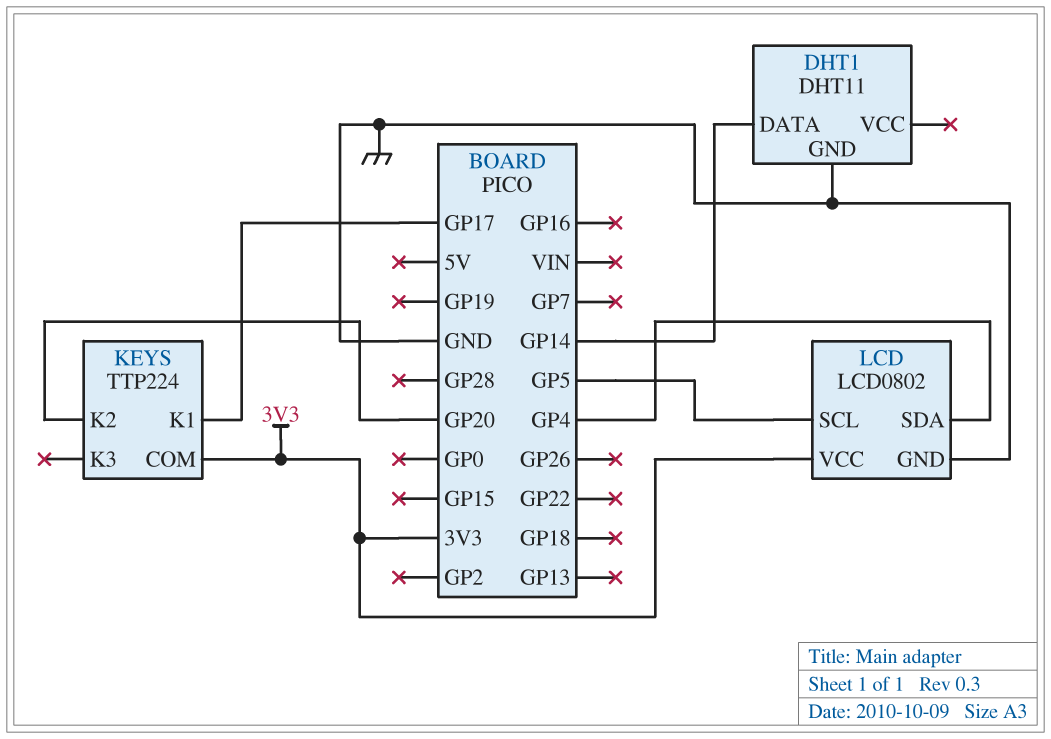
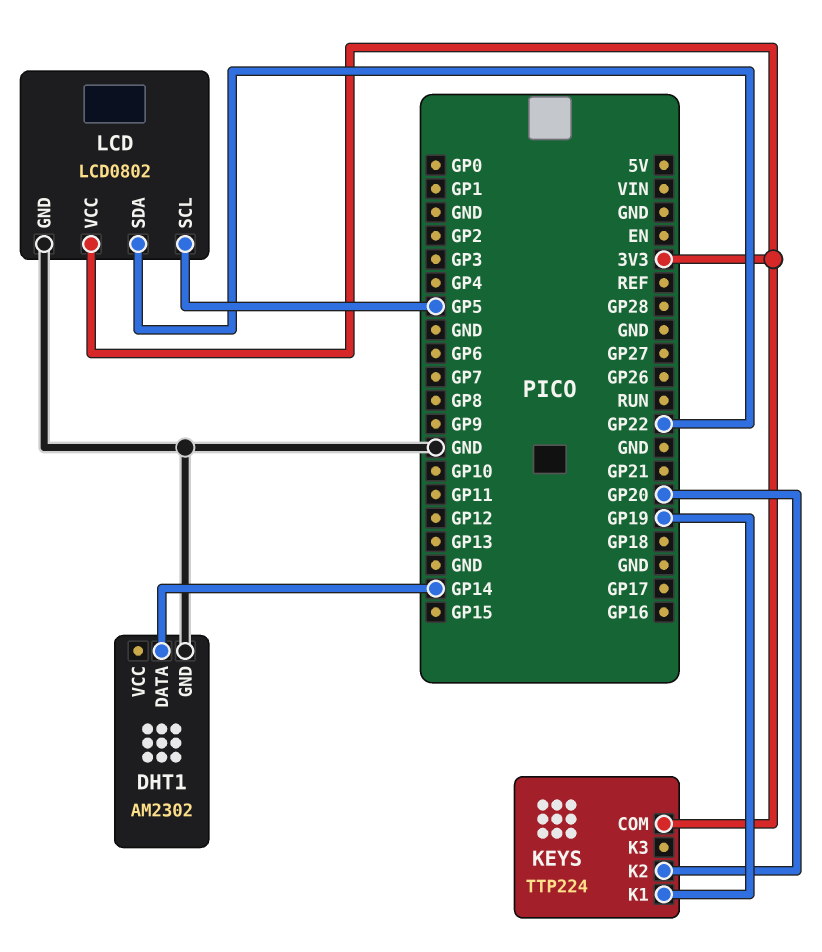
DHT1: DHT11 -> AM2302
KEYS pin K1: GP17 -> GP19
LCD pin SDA: GP4 -> GP22

